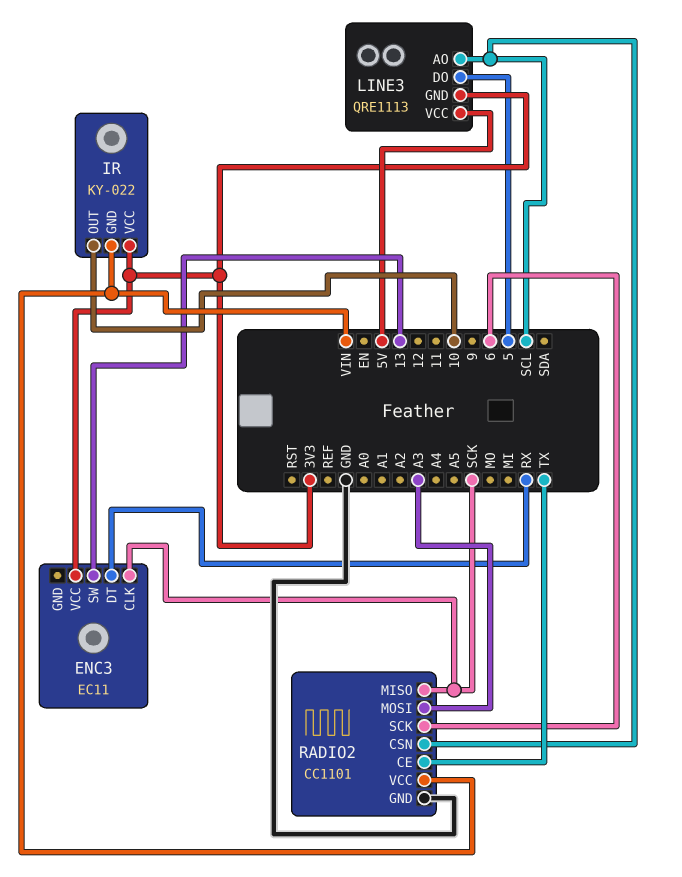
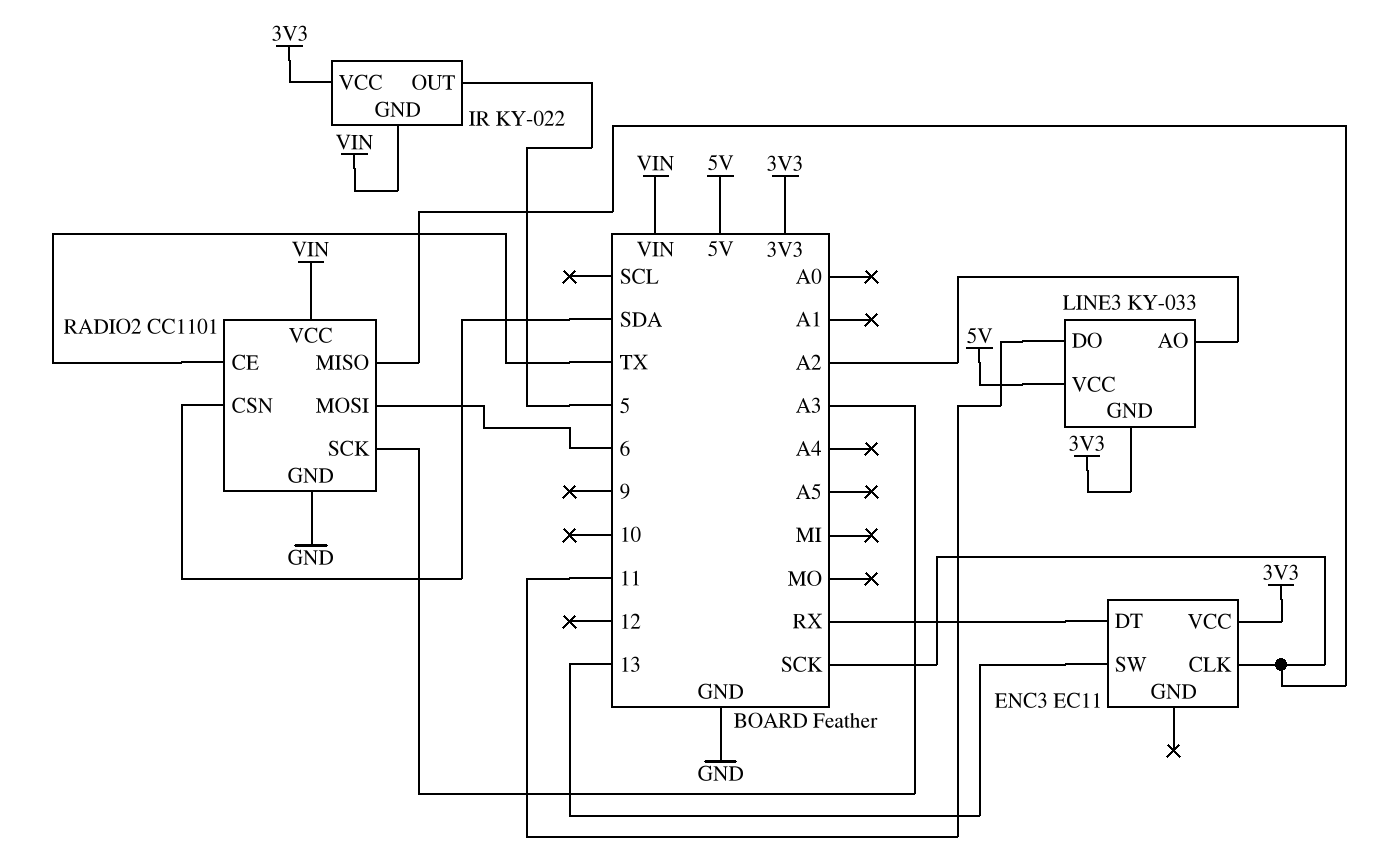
IR pin OUT: 10 -> 5
LINE3: QRE1113 -> KY-033
LINE3 pin AO: SCL -> A2
LINE3 pin DO: 5 -> 11
RADIO2 pin CSN: SCL -> SDA
RADIO2 pin MOSI: A3 -> 6
RADIO2 pin SCK: 6 -> A3

